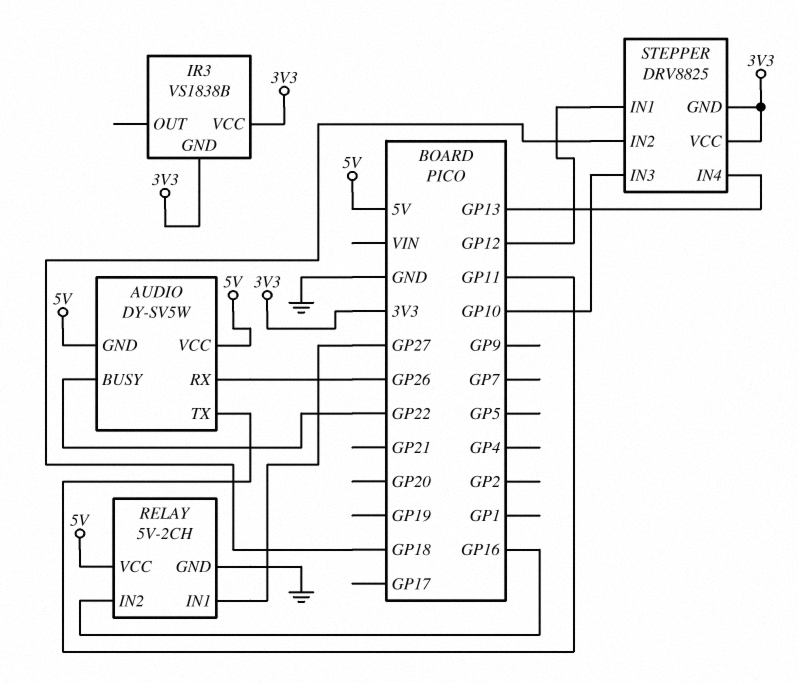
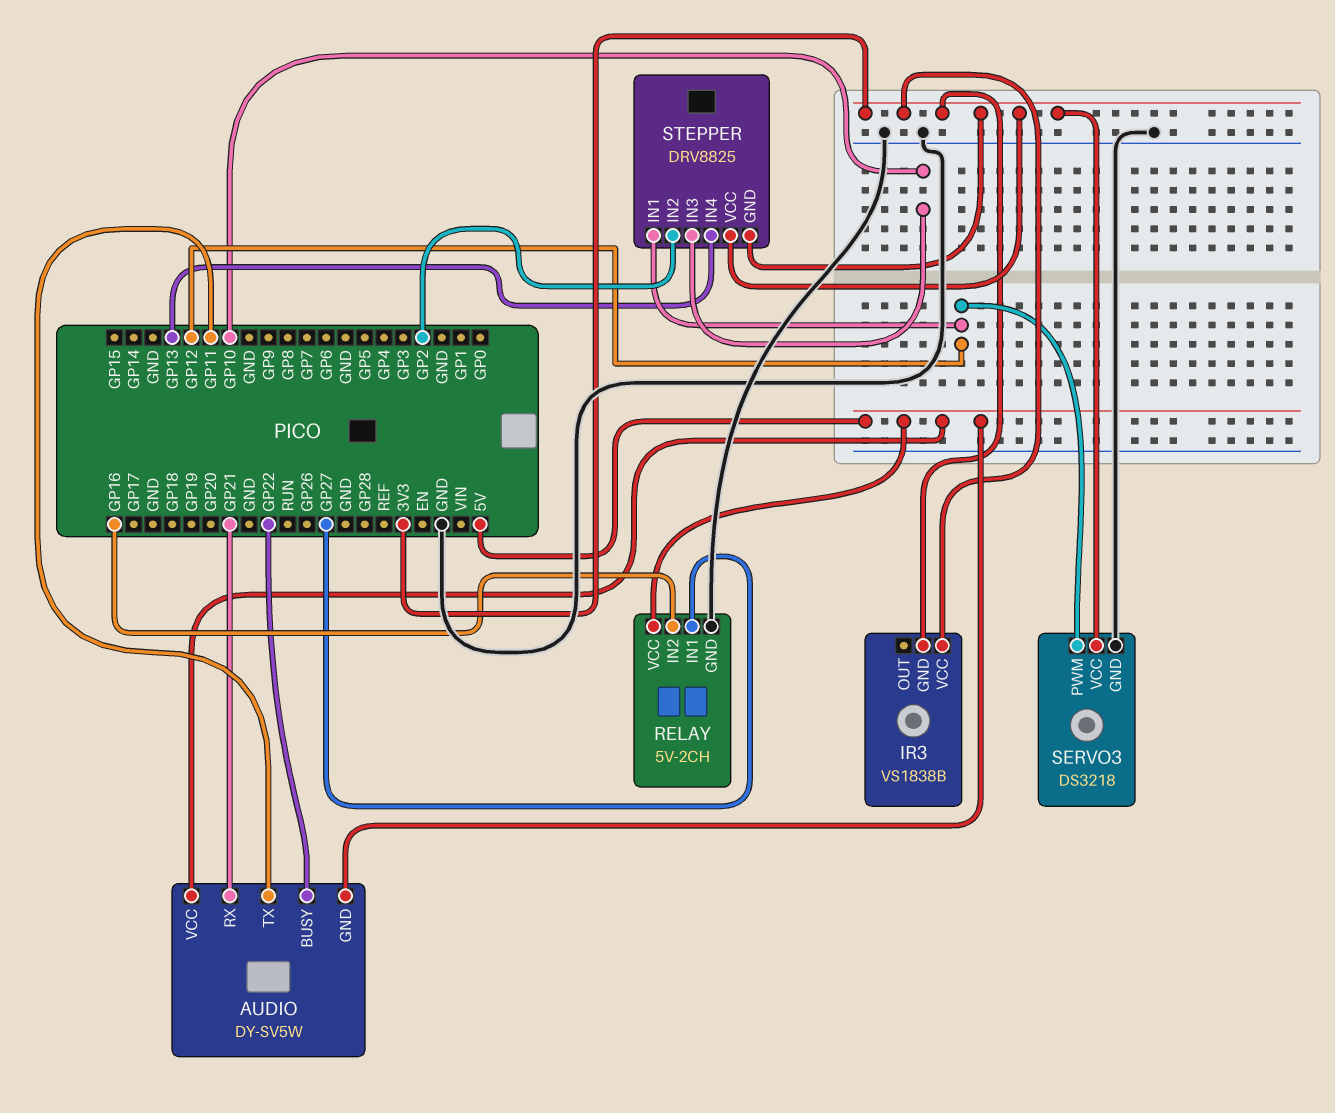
AUDIO pin RX: GP26 -> GP21
SERVO3: none -> DS3218
SERVO3 pin GND: none -> GND
SERVO3 pin PWM: none -> GP12
SERVO3 pin VCC: none -> 3V3
STEPPER pin IN2: GP18 -> GP2

